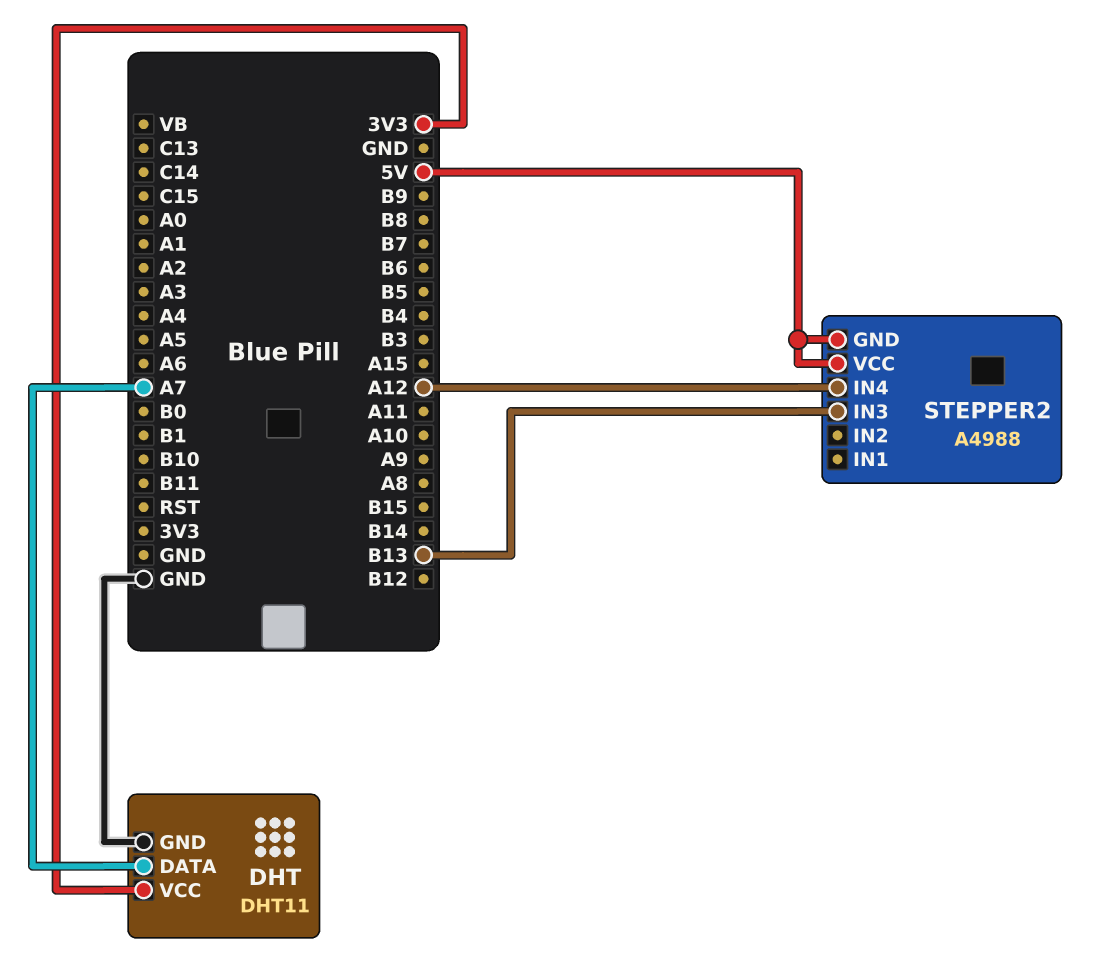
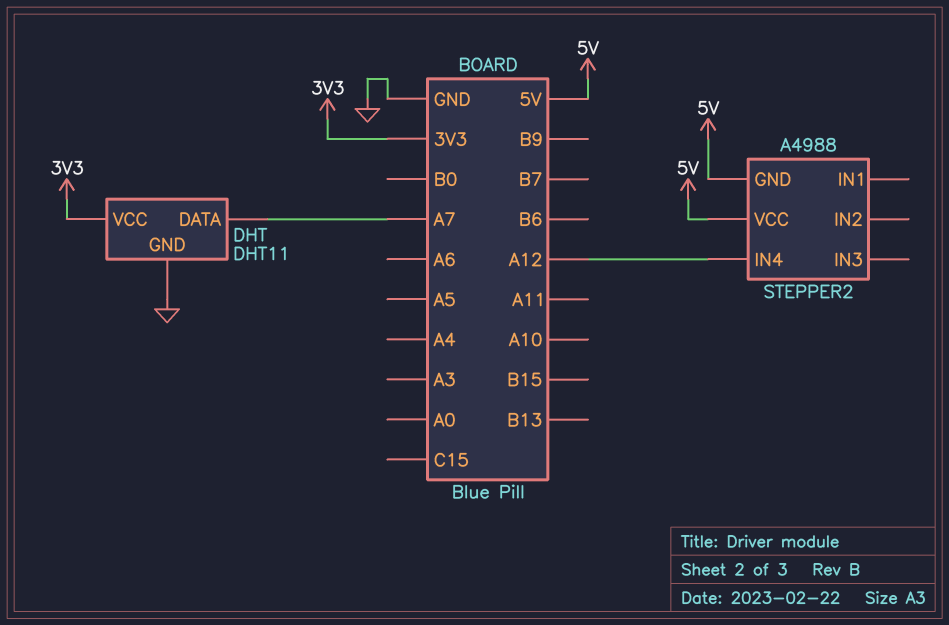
STEPPER2 pin IN3: B13 -> none

